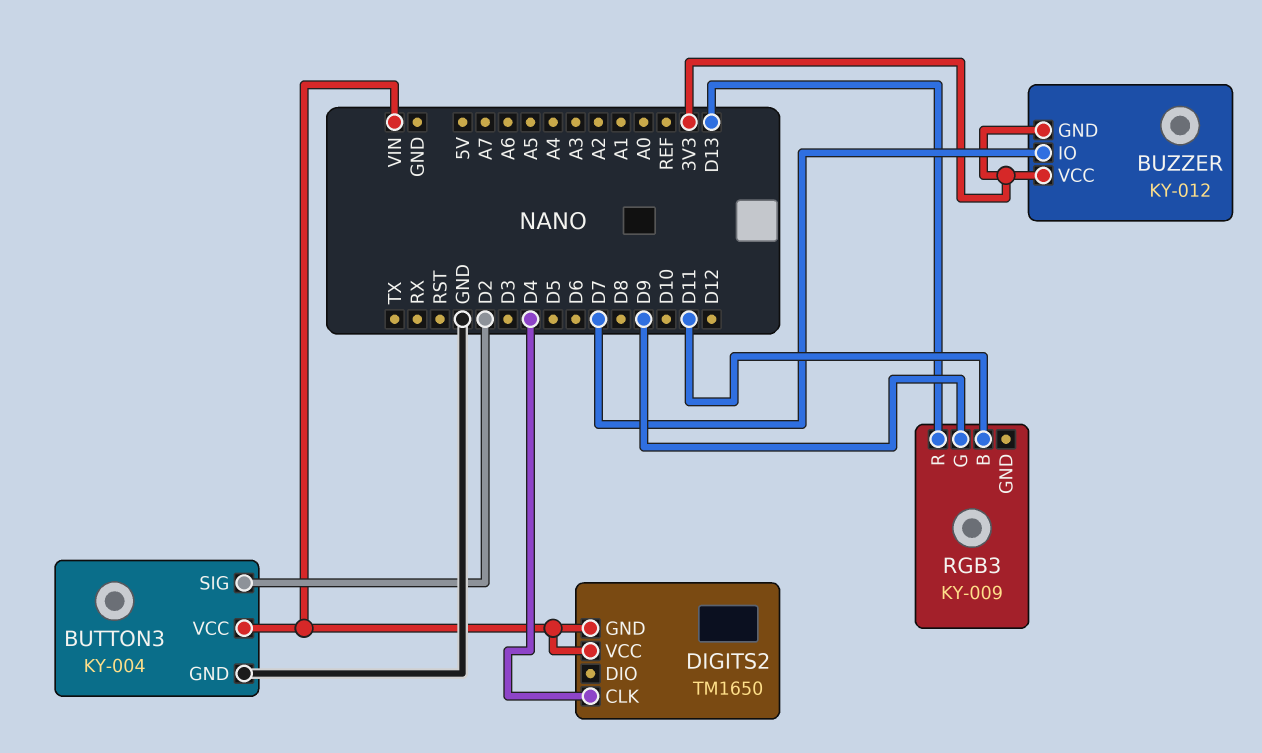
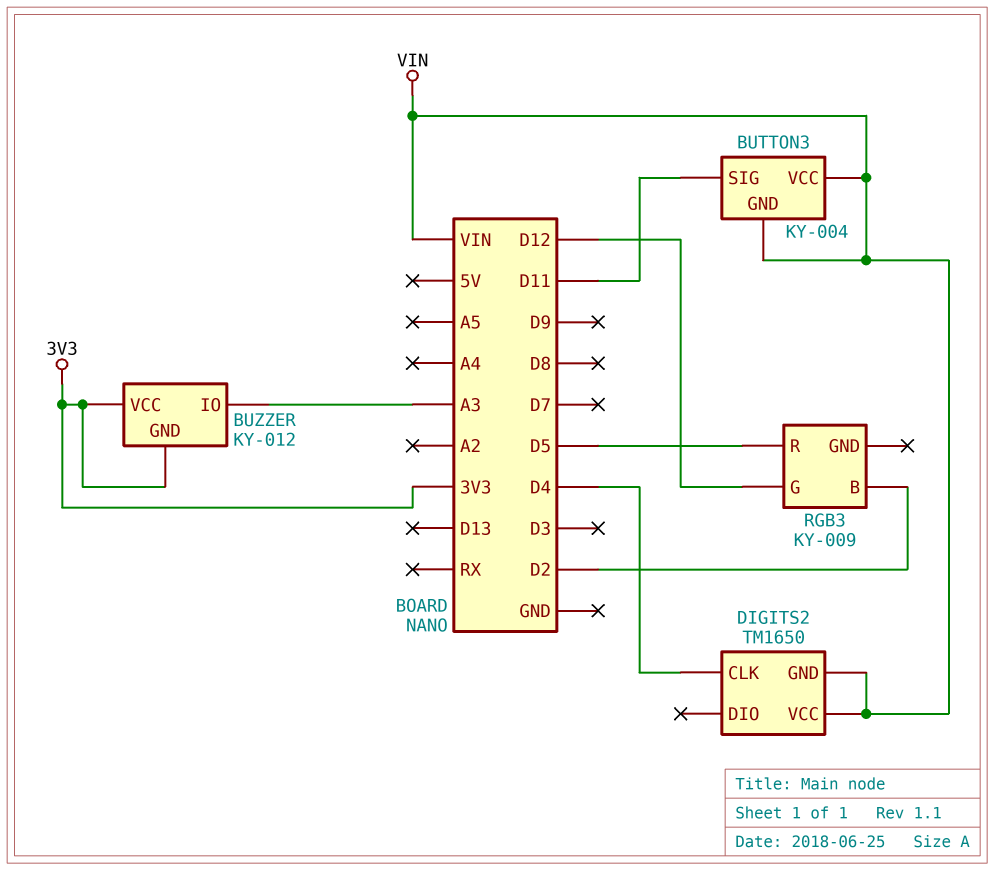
BUTTON3 pin GND: GND -> VIN
BUTTON3 pin SIG: D2 -> D11
BUZZER pin IO: D7 -> A3
RGB3 pin B: D11 -> D2
RGB3 pin G: D9 -> D12
RGB3 pin R: D13 -> D5

